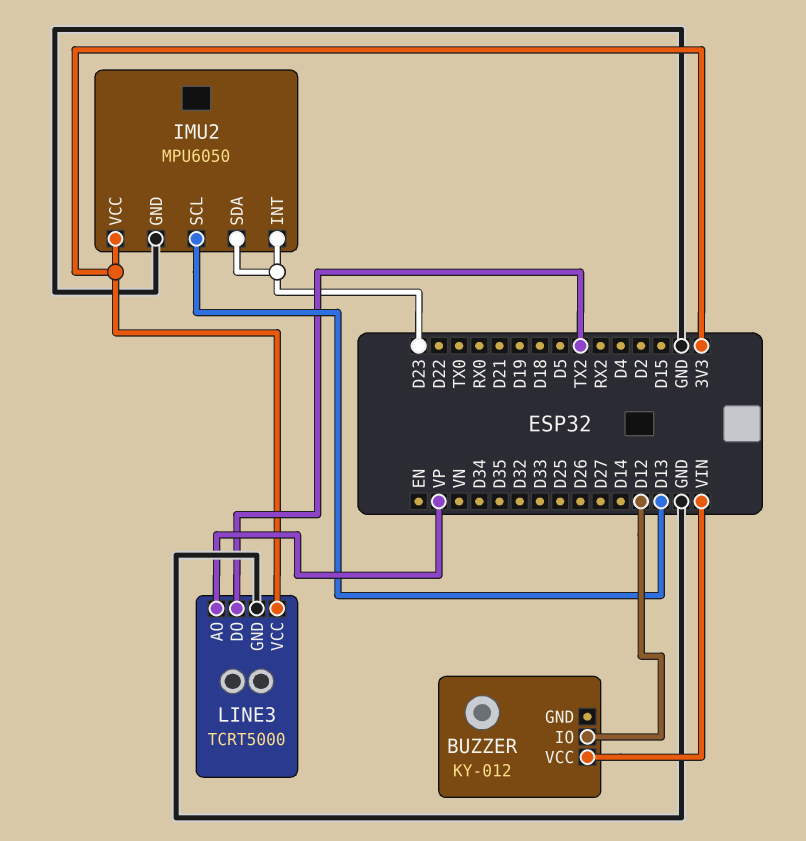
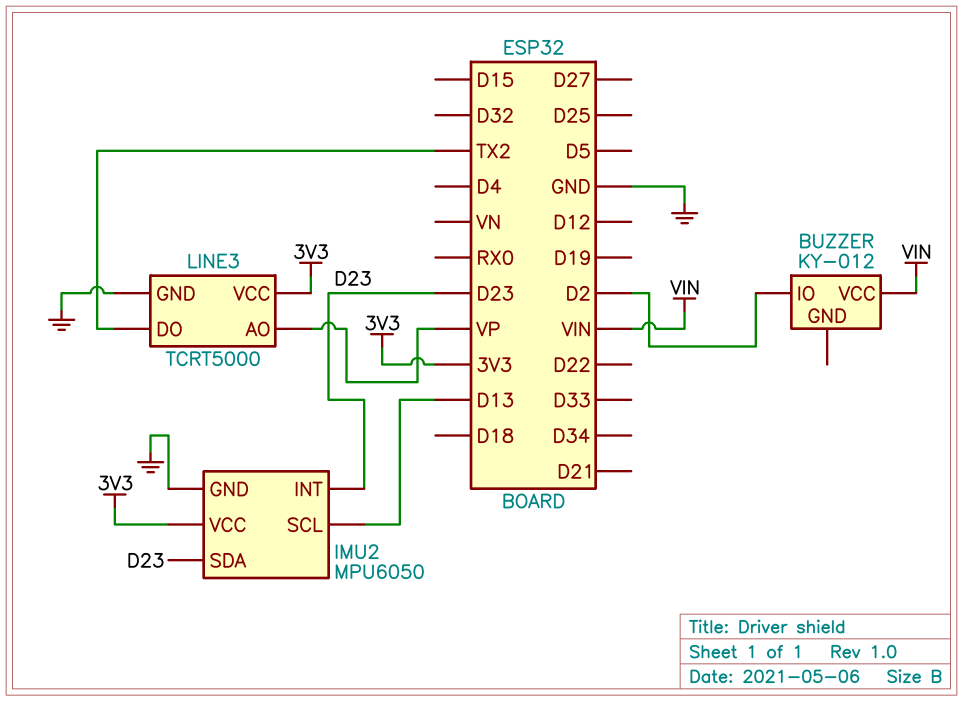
BUZZER pin IO: D12 -> D2

